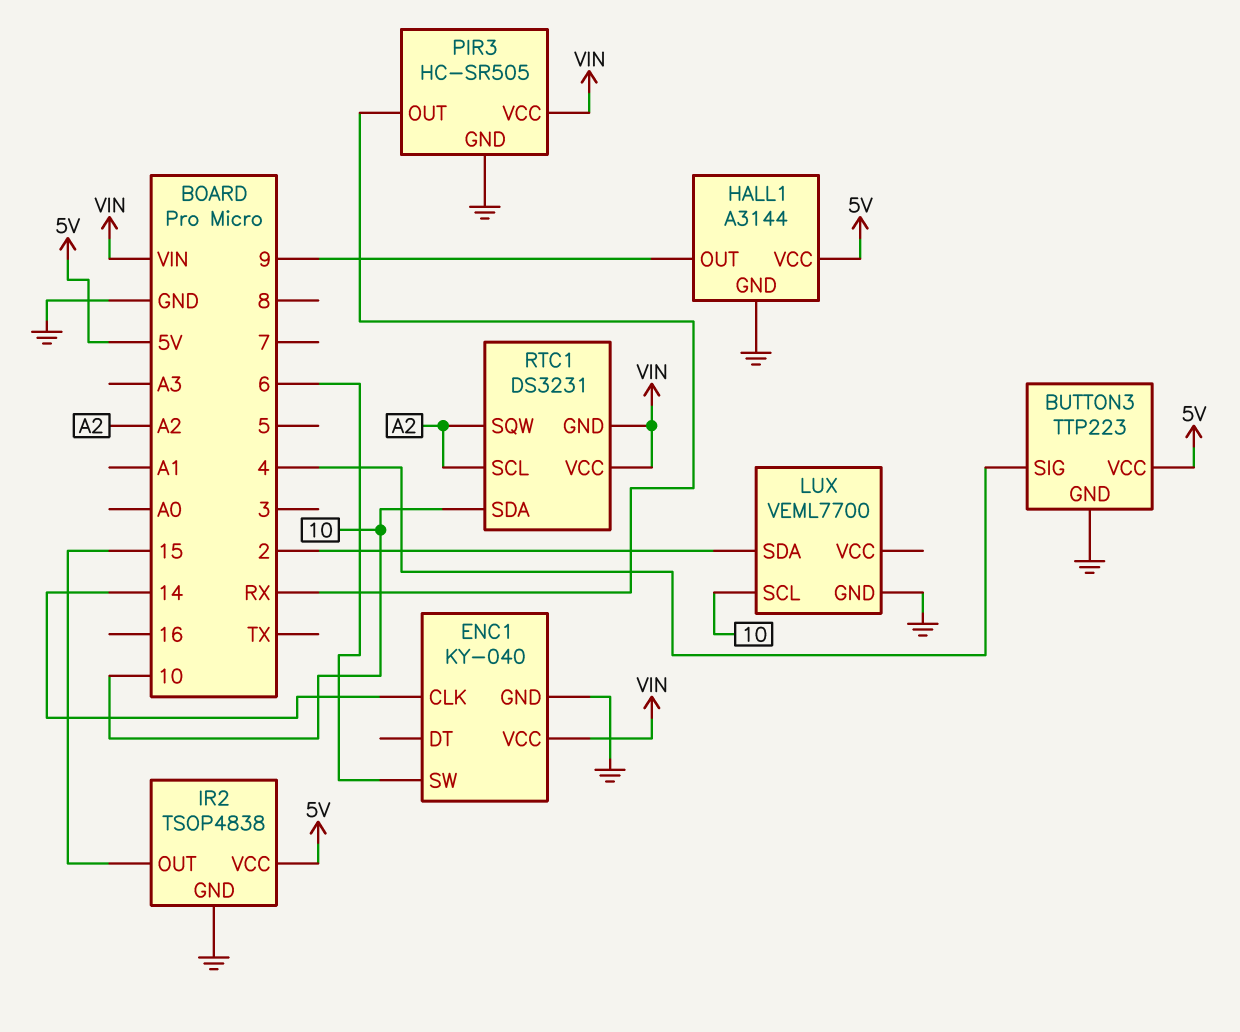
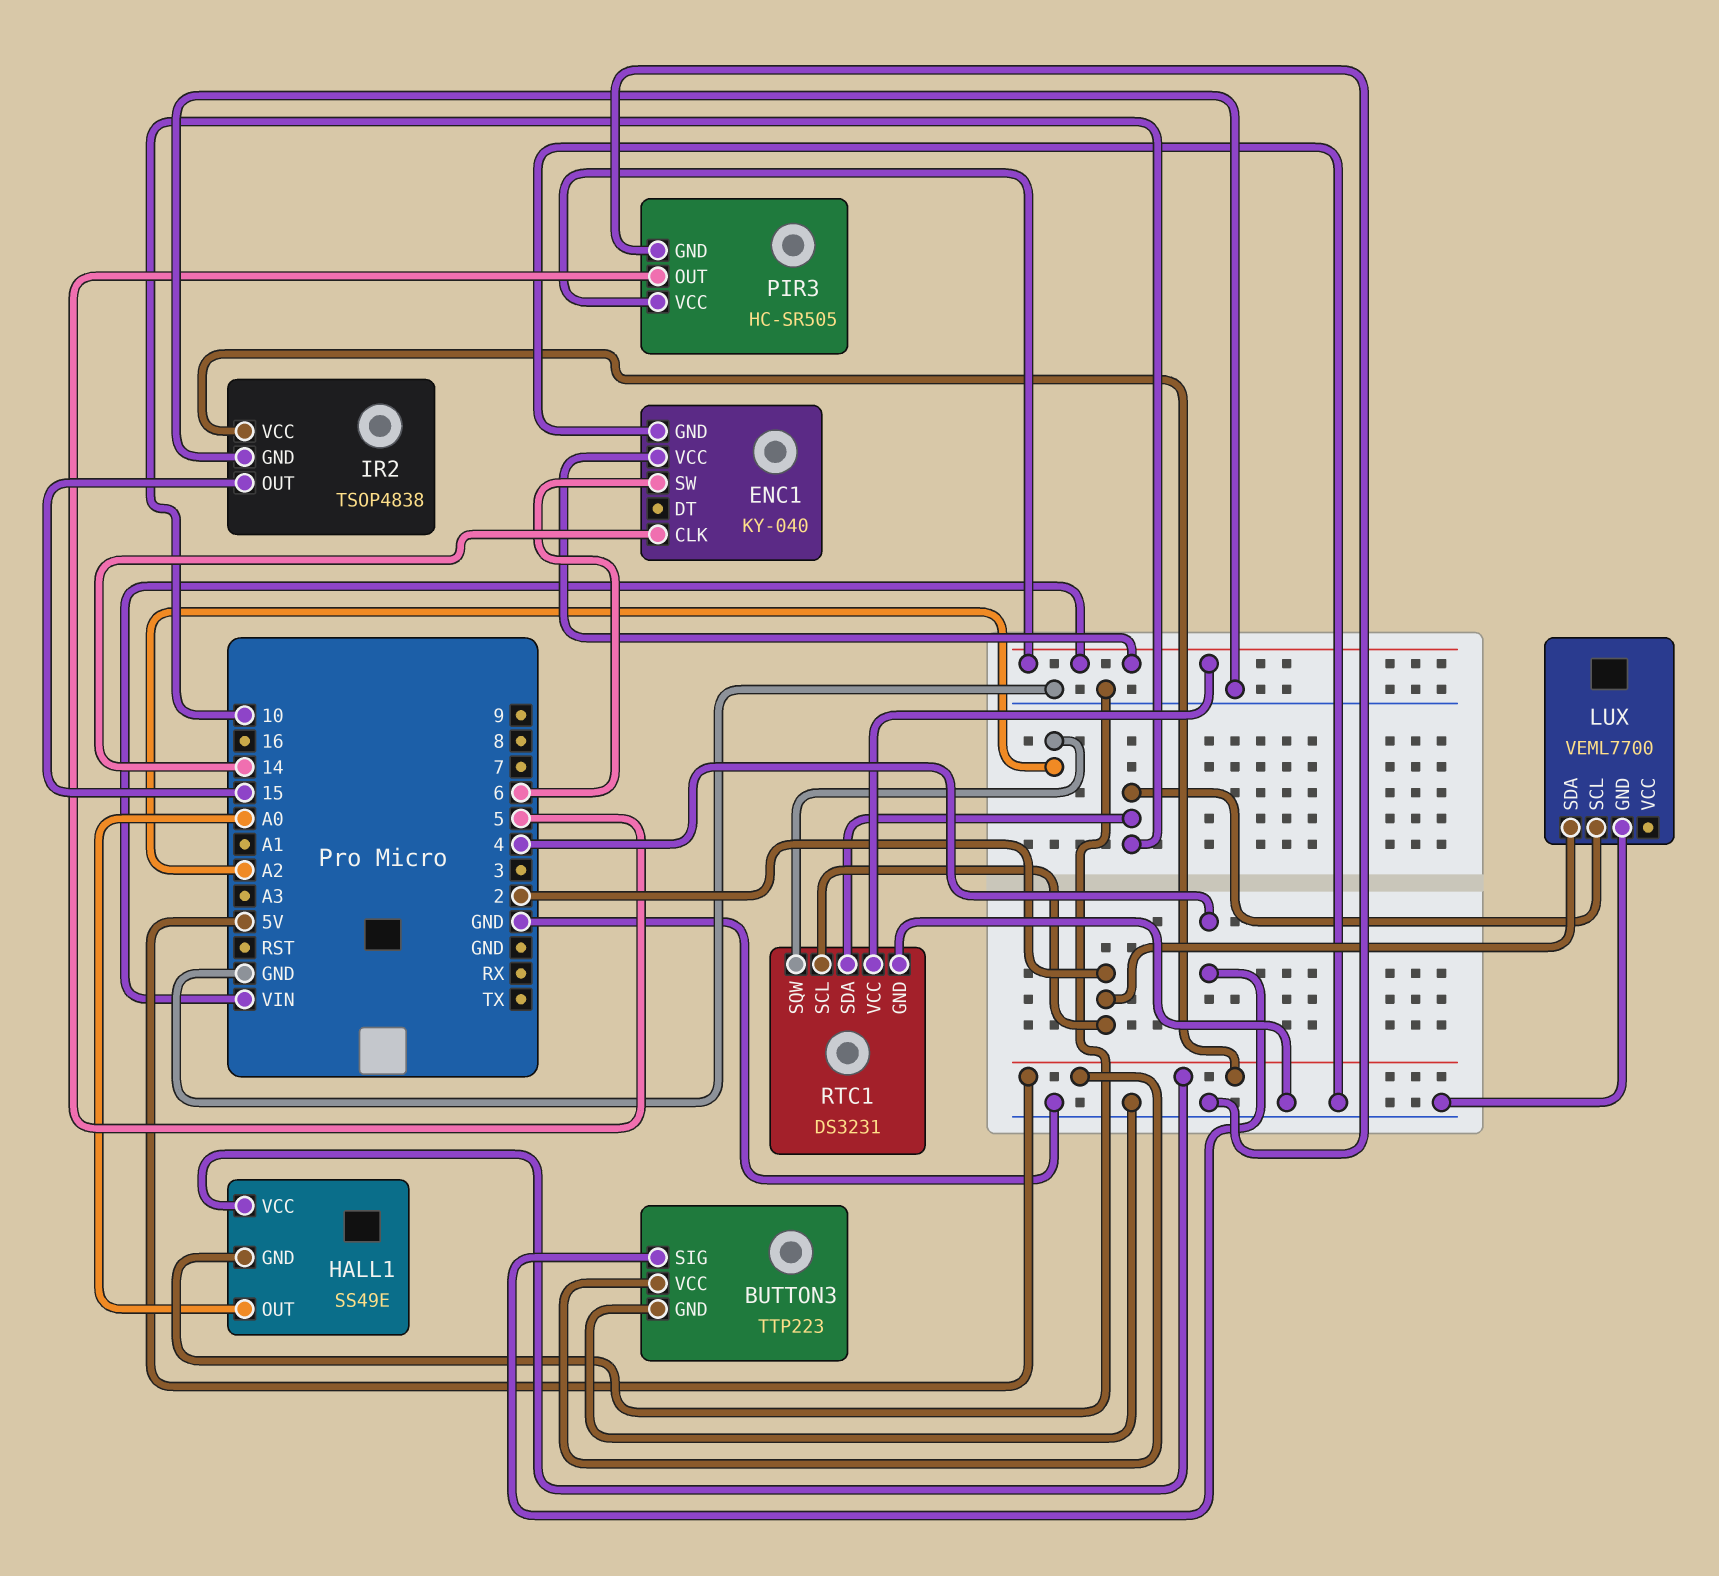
HALL1: A3144 -> SS49E
HALL1 pin OUT: 9 -> A0
PIR3 pin OUT: RX -> 5
RTC1 pin GND: VIN -> GND
RTC1 pin SCL: A2 -> 2

